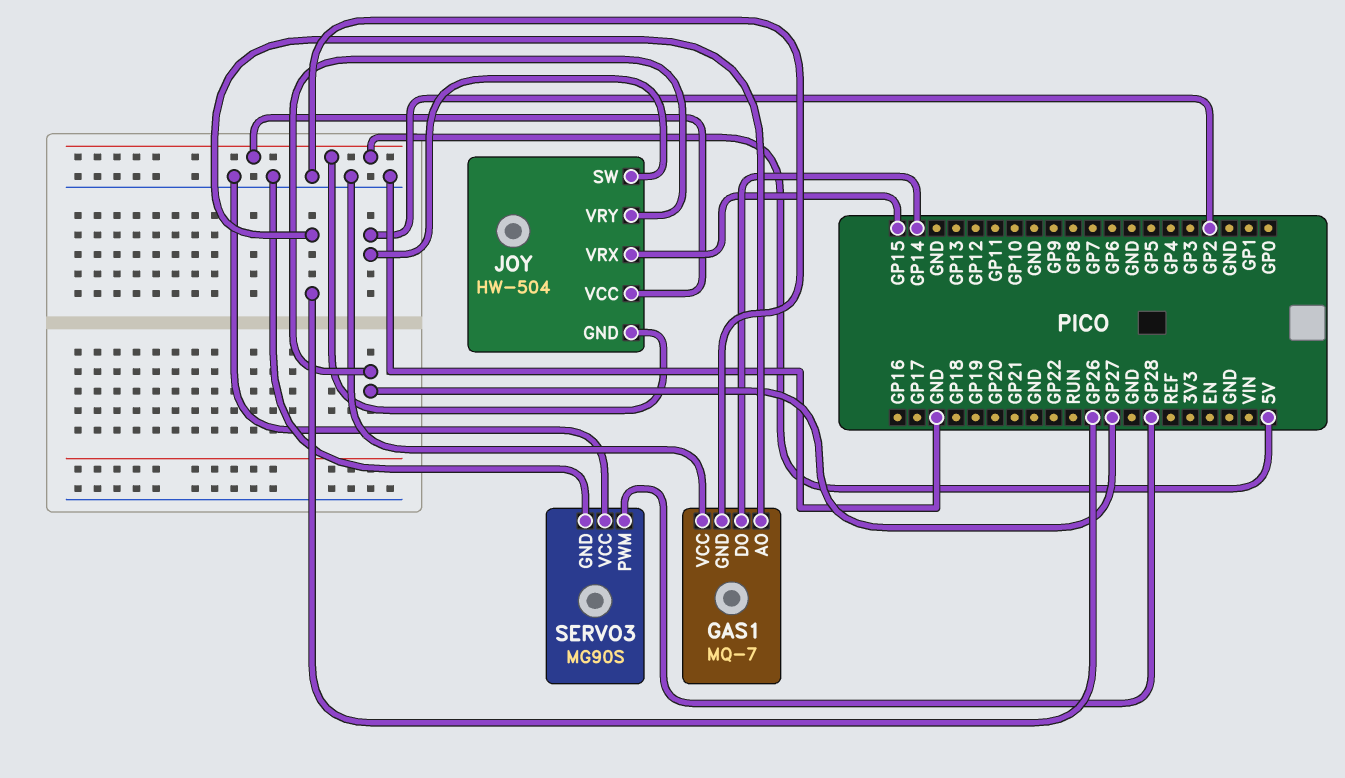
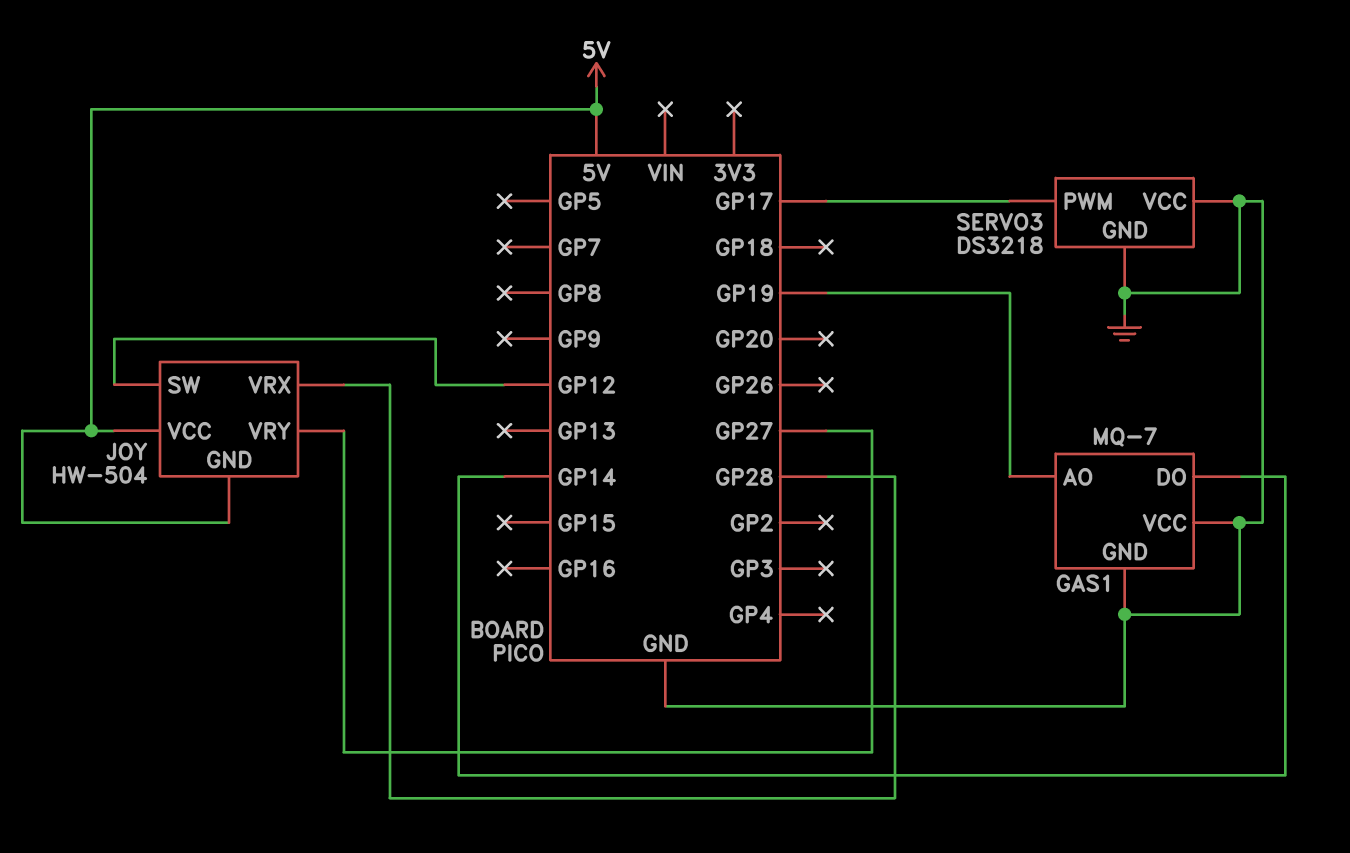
GAS1 pin AO: GP26 -> GP19
JOY pin SW: GP2 -> GP12
JOY pin VRX: GP15 -> GP28
SERVO3: MG90S -> DS3218
SERVO3 pin PWM: GP28 -> GP17

